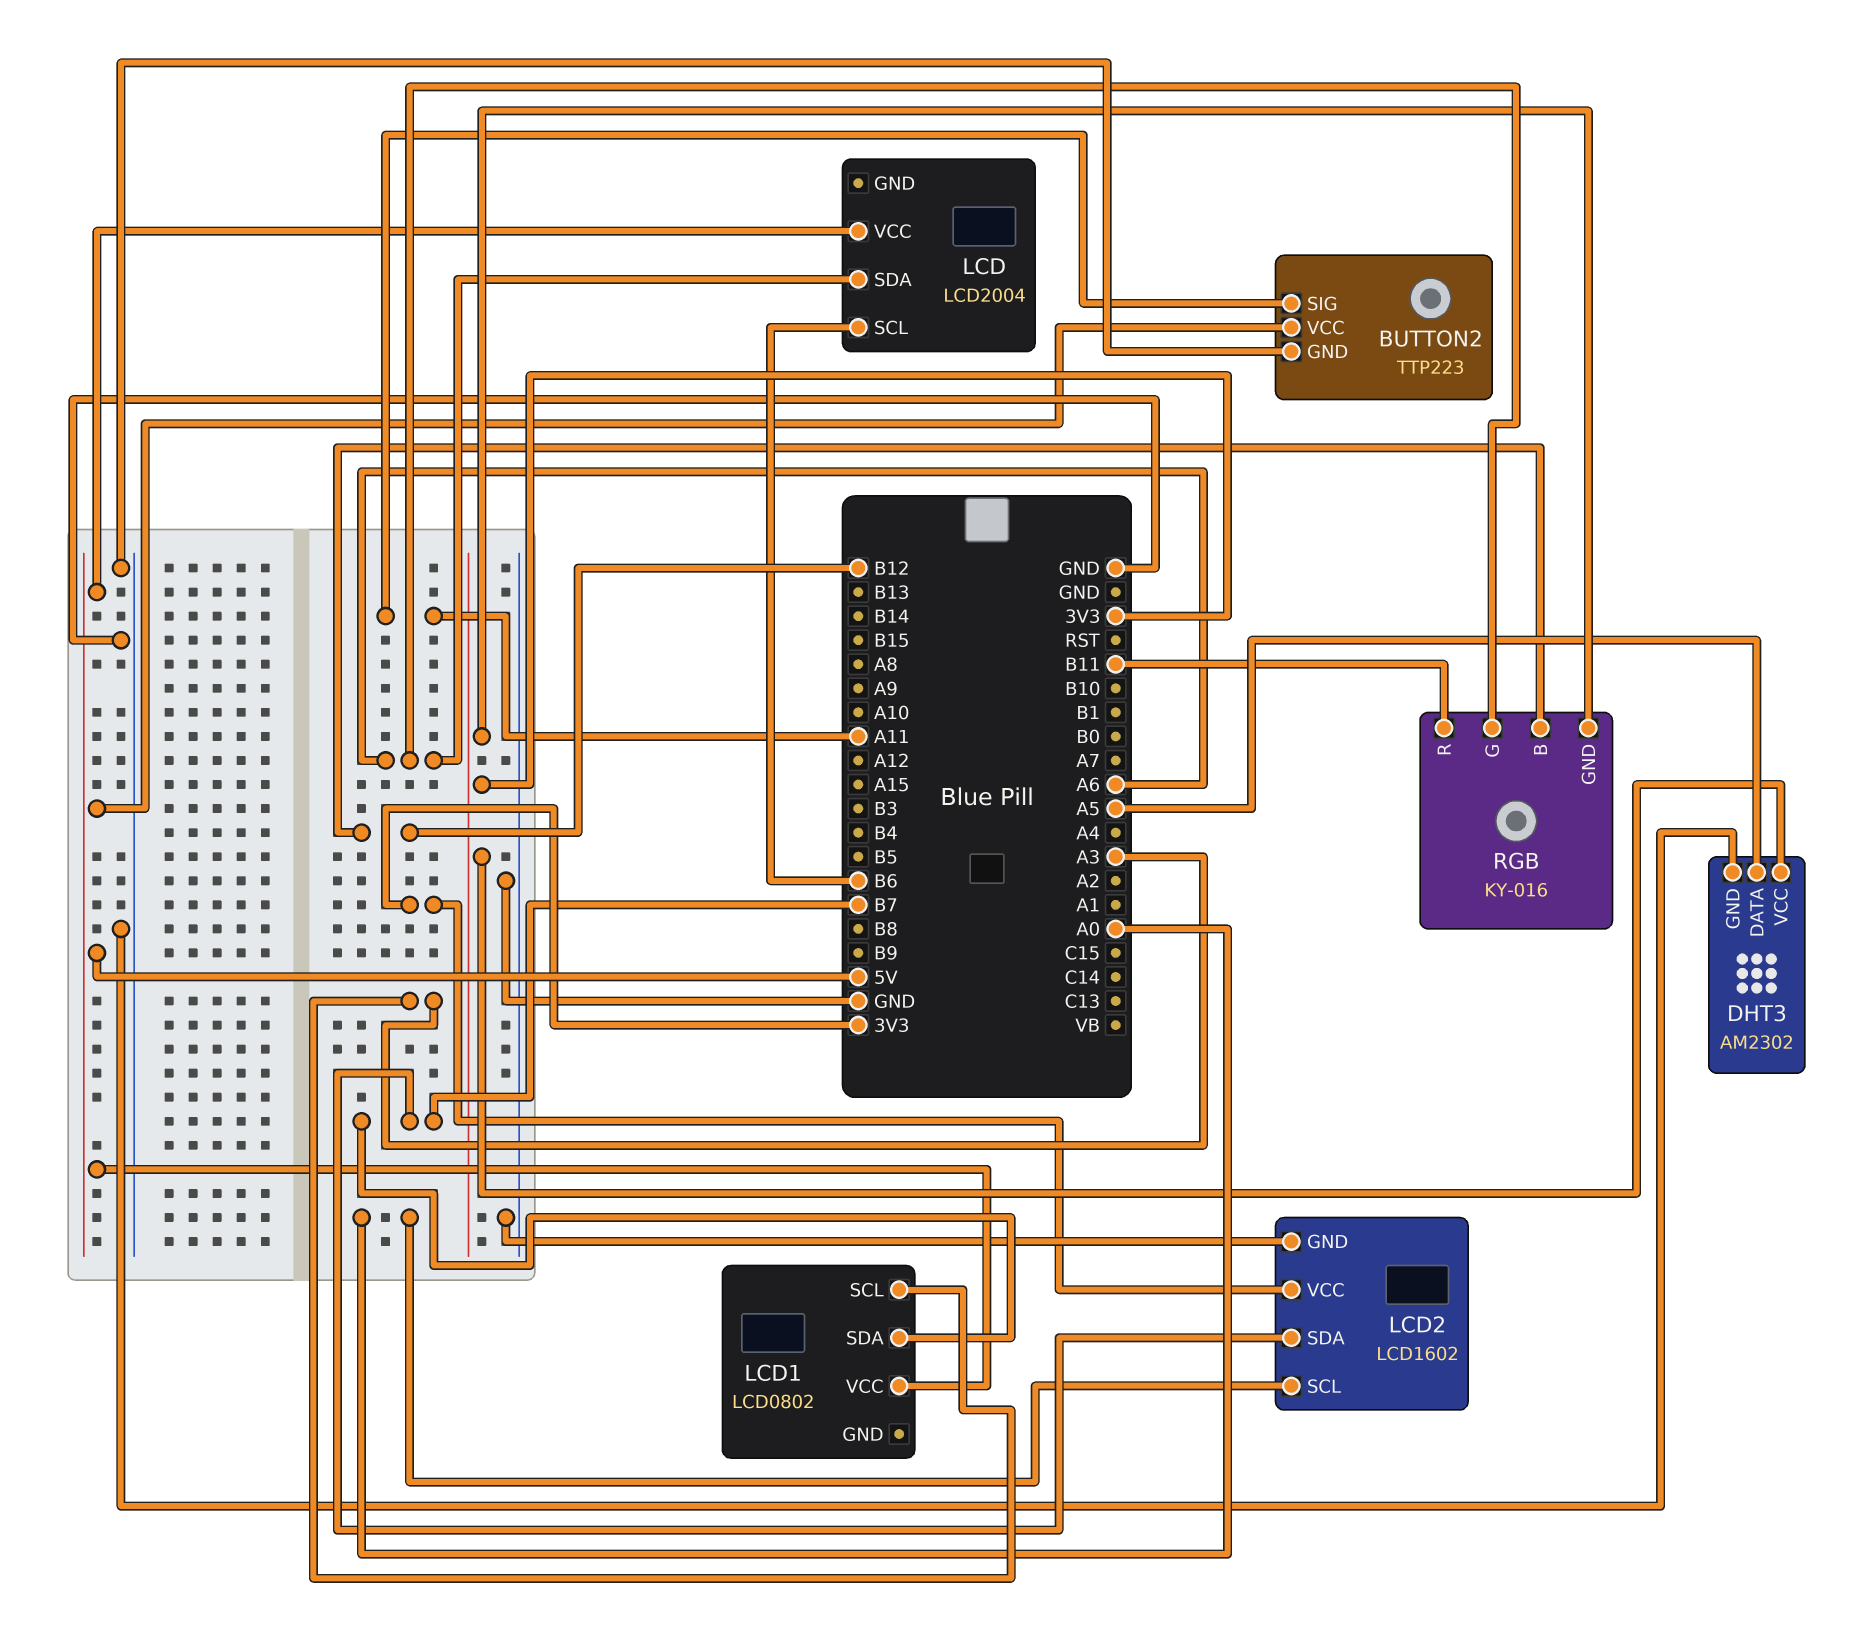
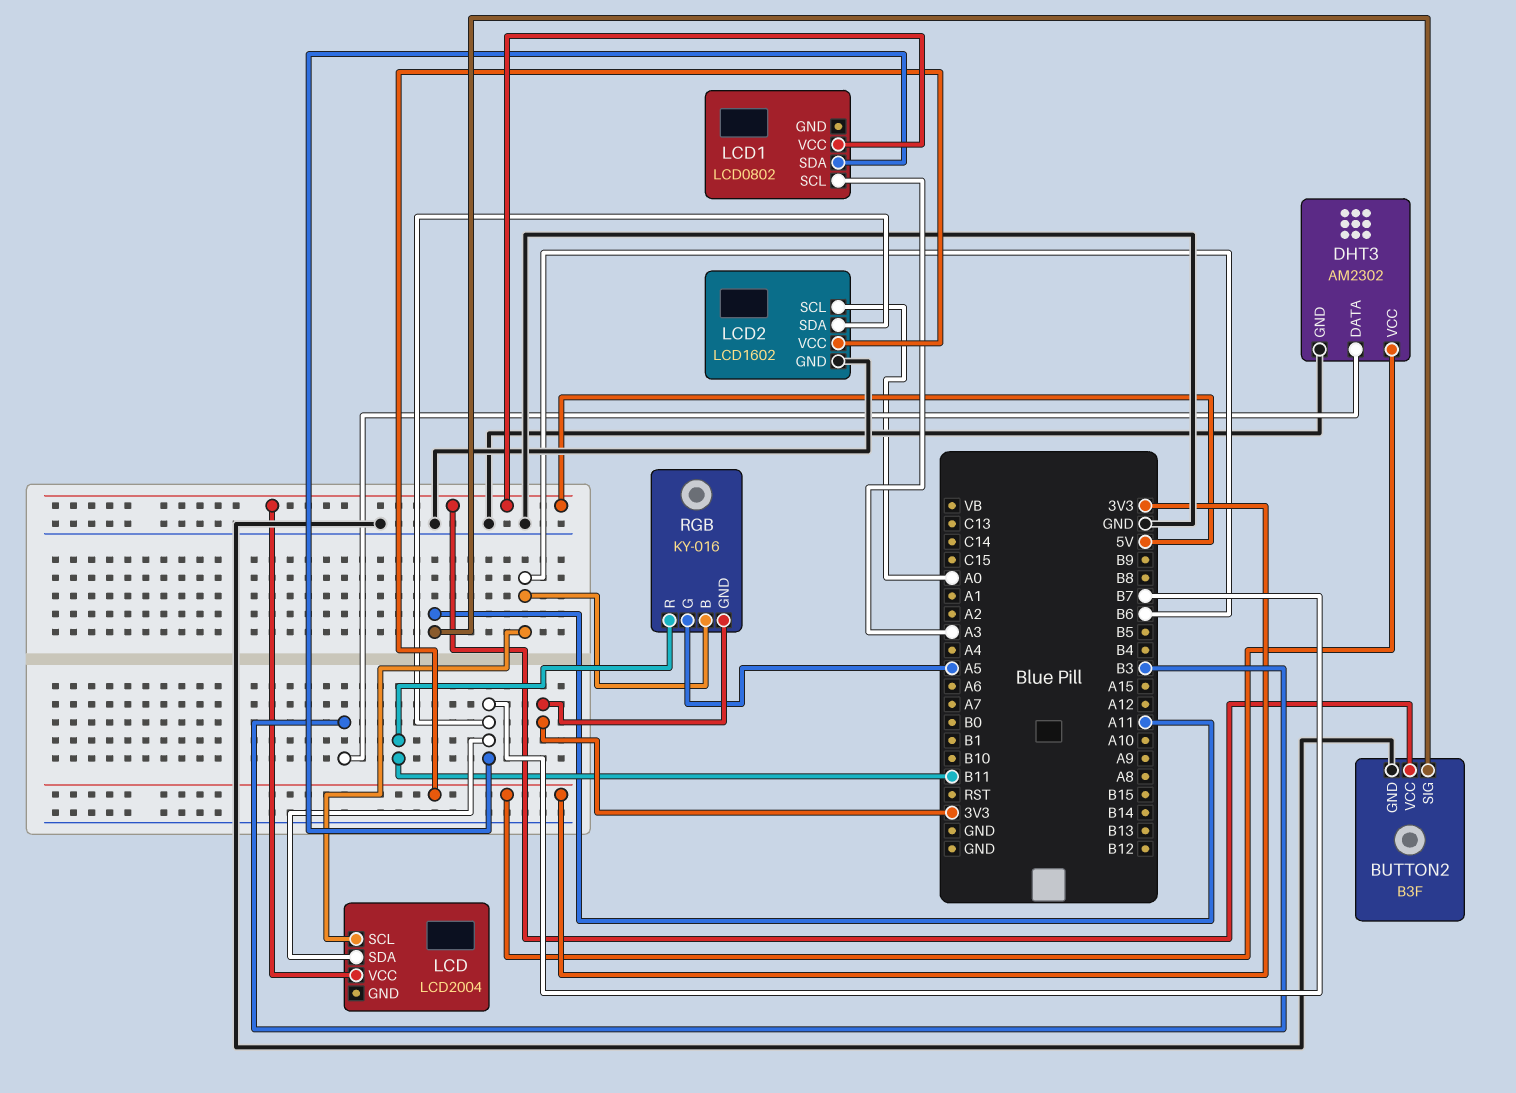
BUTTON2: TTP223 -> B3F
DHT3 pin DATA: A5 -> B3
LCD pin SDA: A6 -> B7
RGB pin B: B12 -> B6
RGB pin G: A6 -> A5

